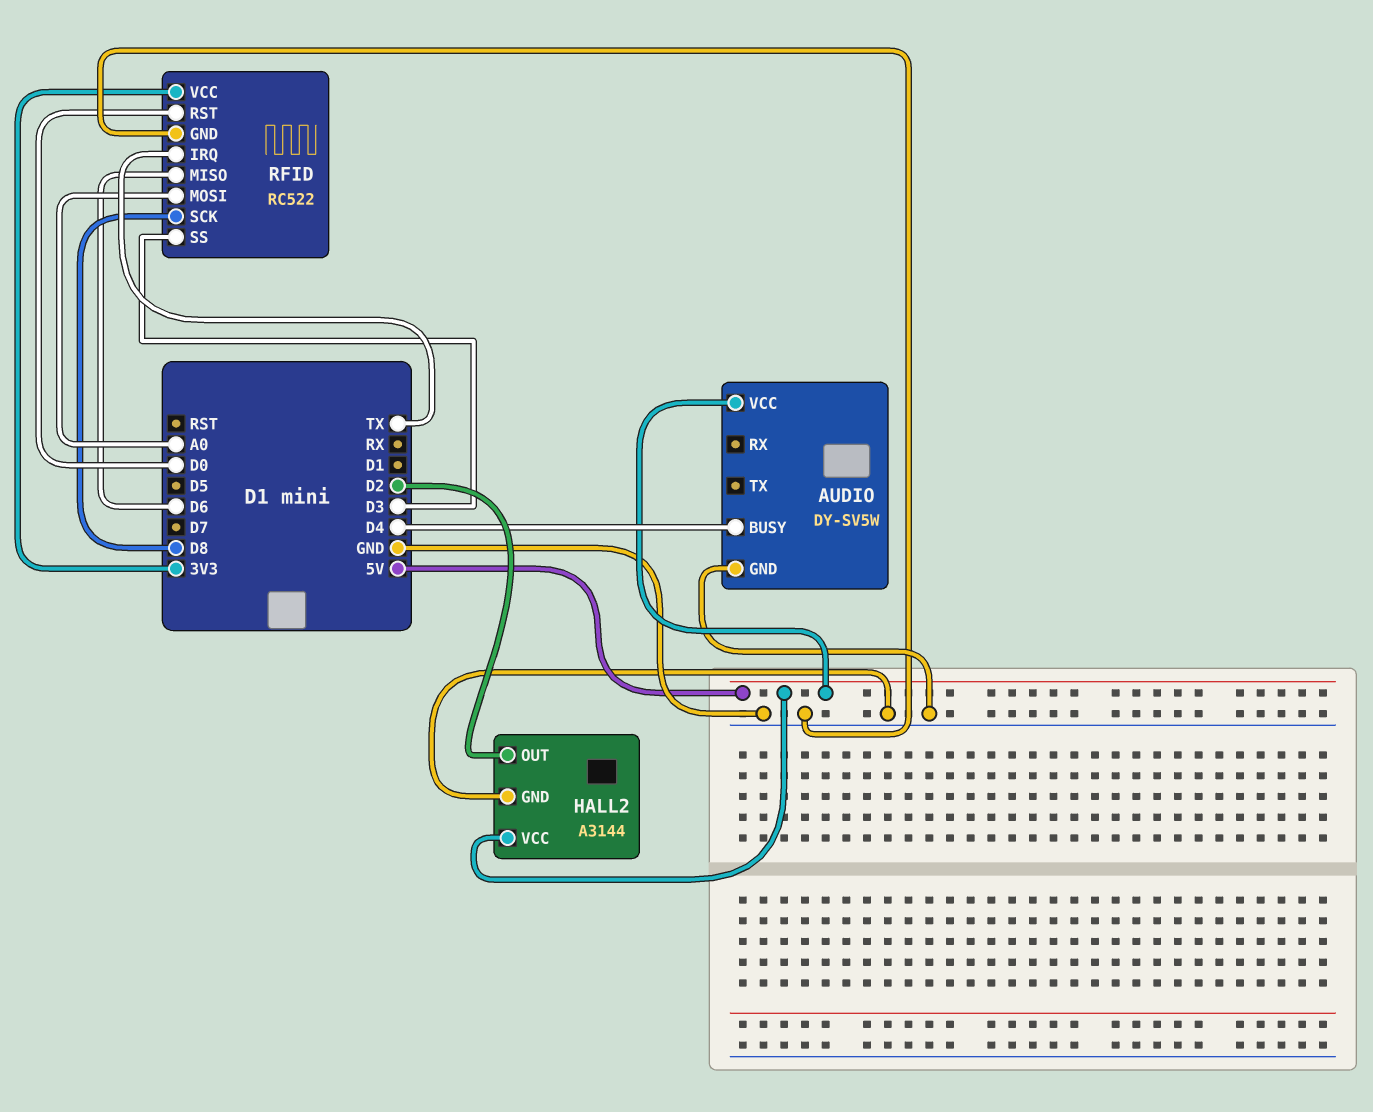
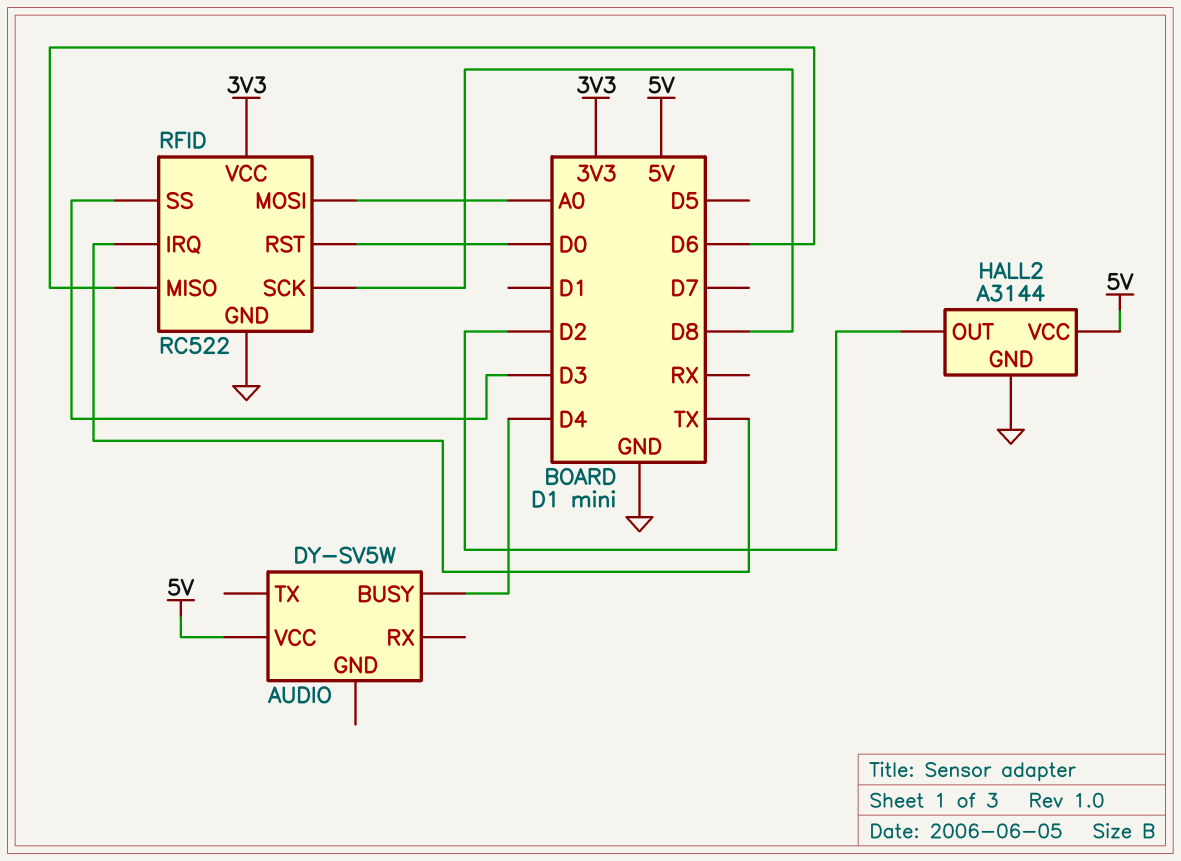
AUDIO pin GND: GND -> none

